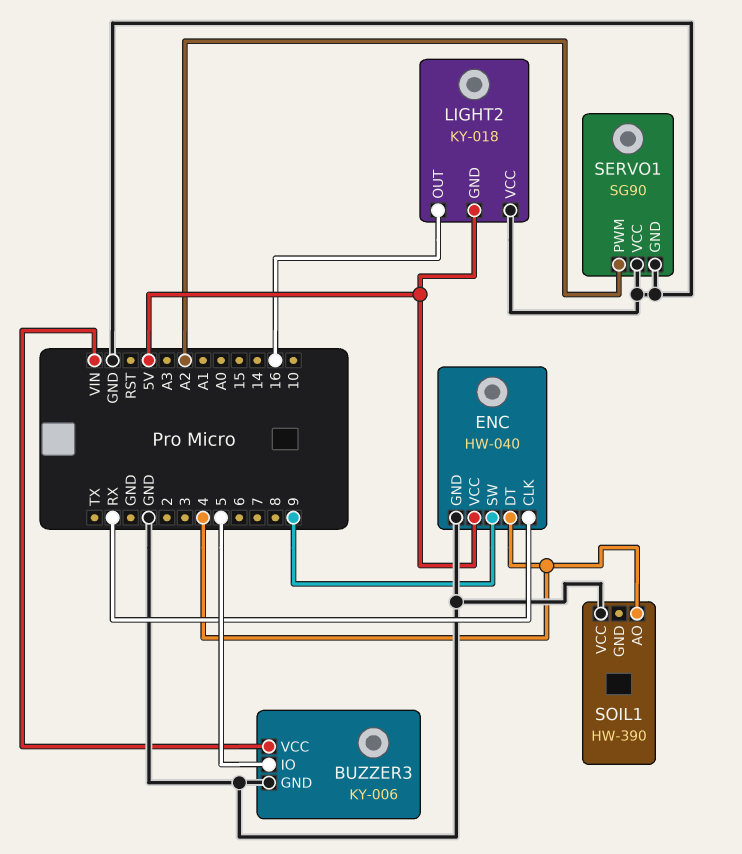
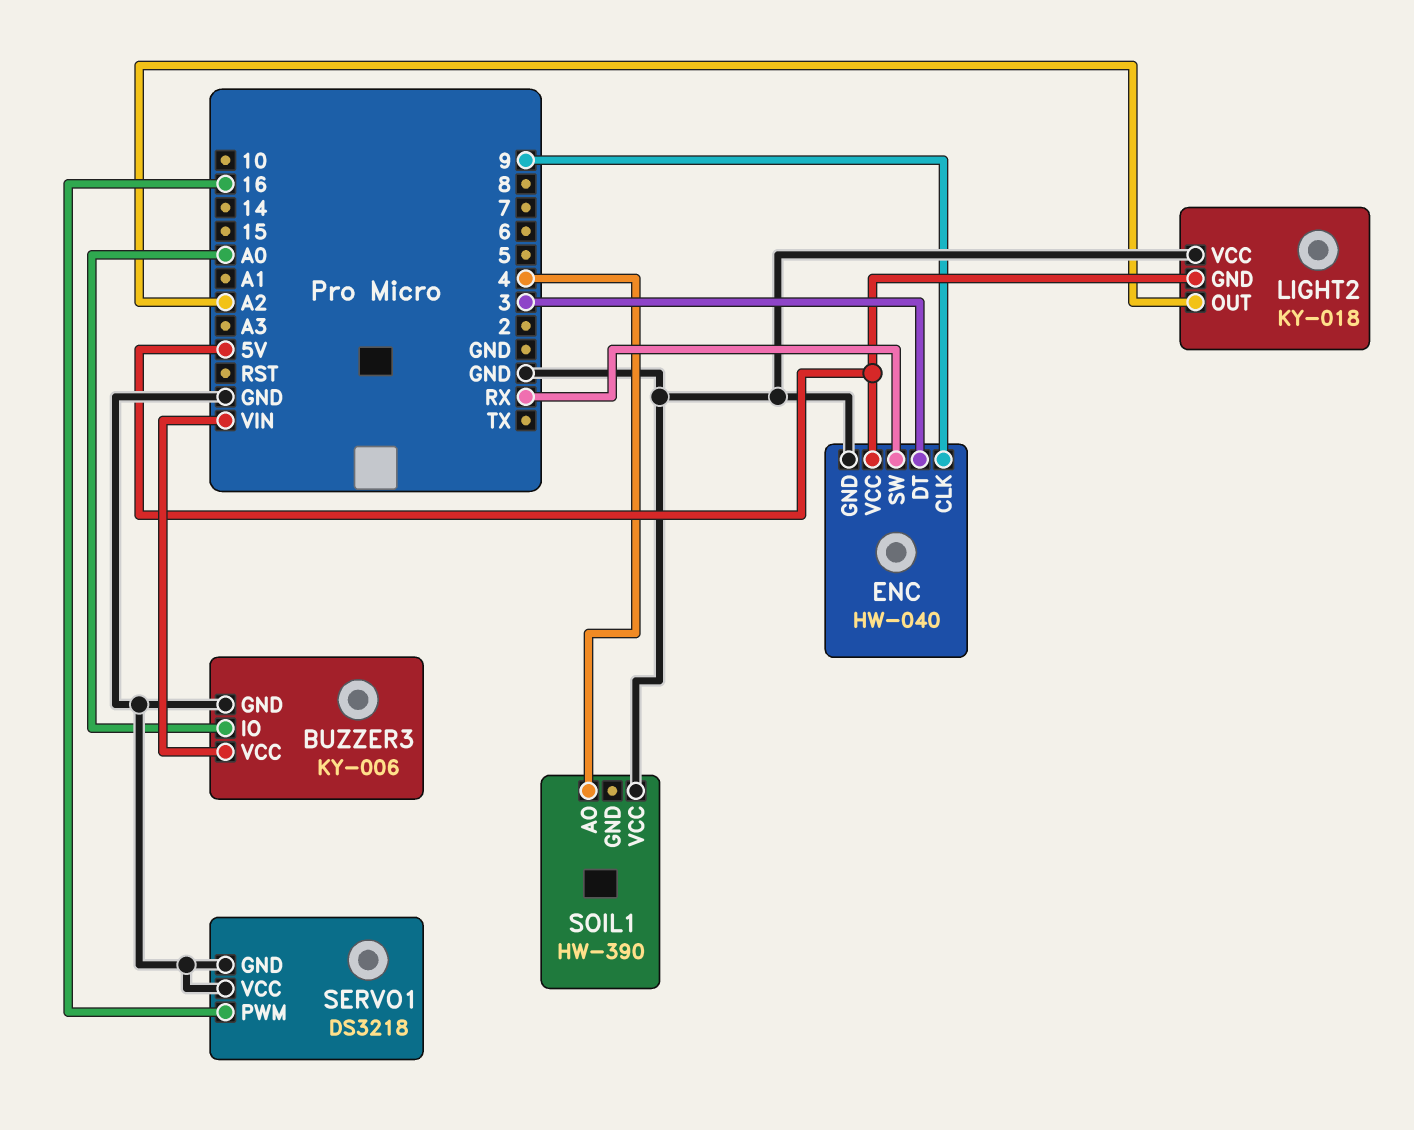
BUZZER3 pin IO: 5 -> A0
ENC pin CLK: RX -> 9
ENC pin DT: 4 -> 3
ENC pin SW: 9 -> RX
LIGHT2 pin OUT: 16 -> A2
SERVO1: SG90 -> DS3218
SERVO1 pin PWM: A2 -> 16

